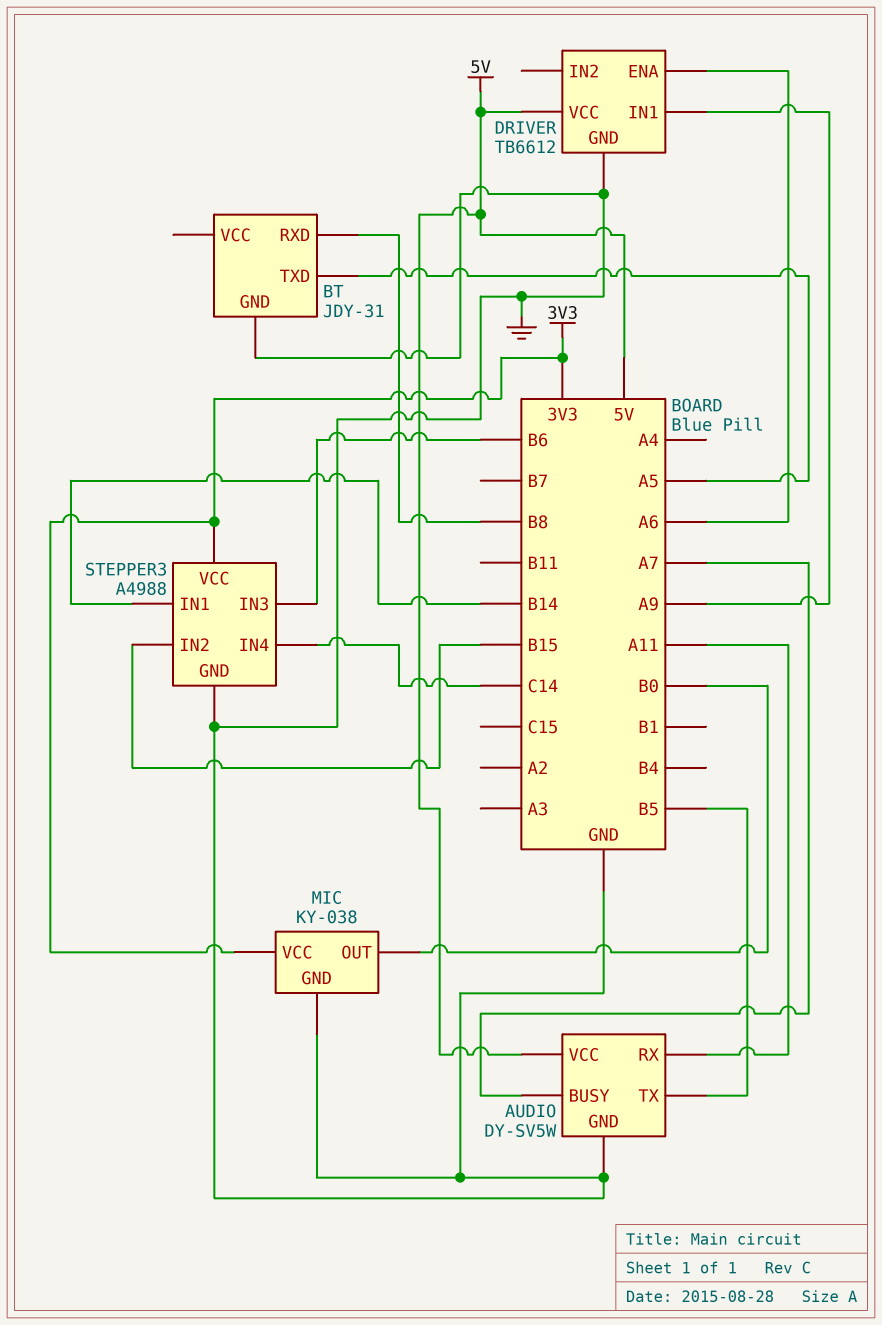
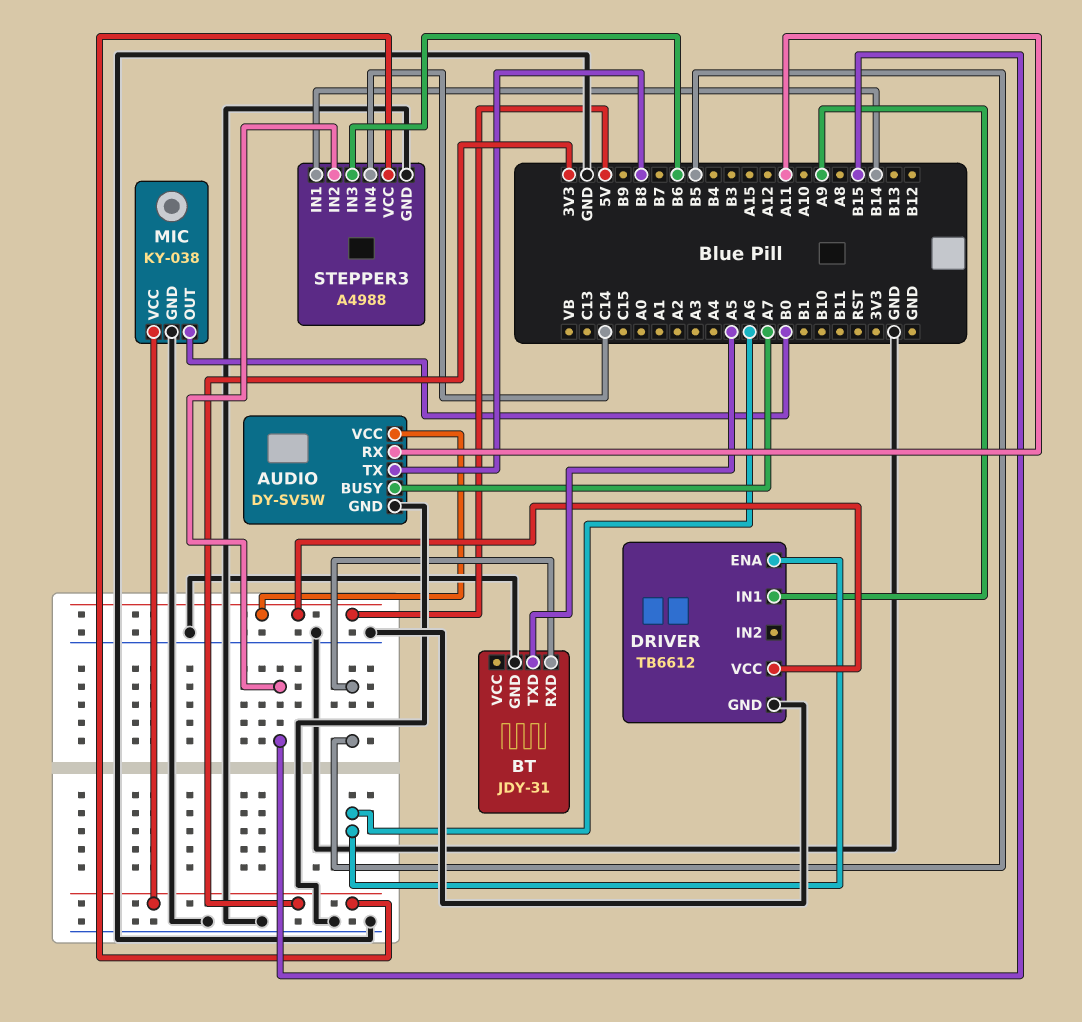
AUDIO pin TX: B5 -> B8
BT pin RXD: B8 -> B5

